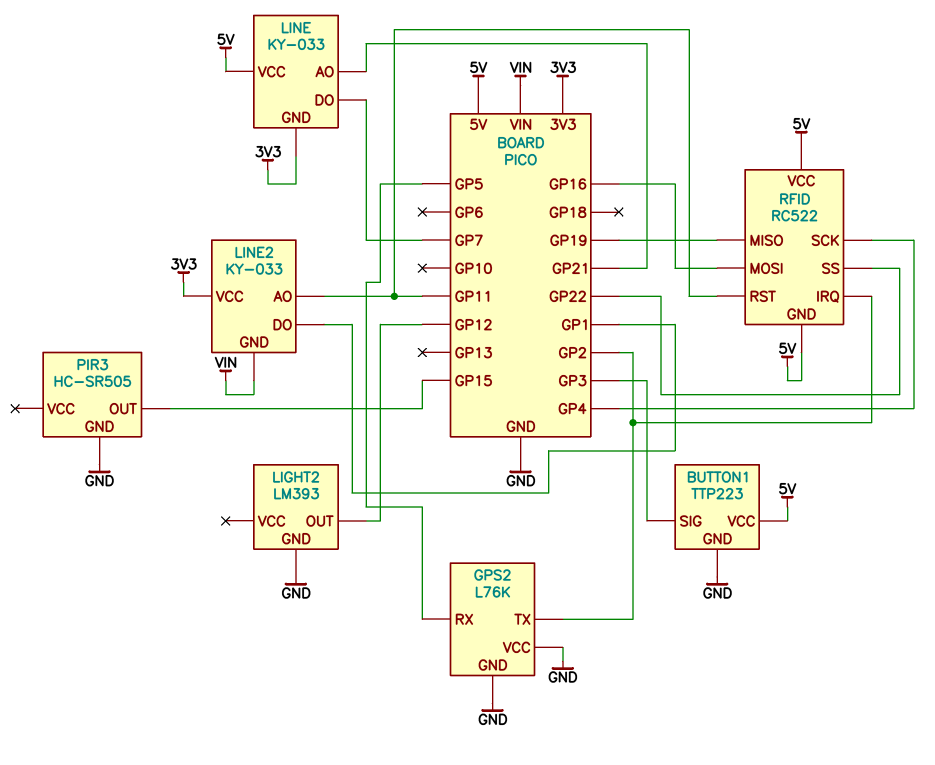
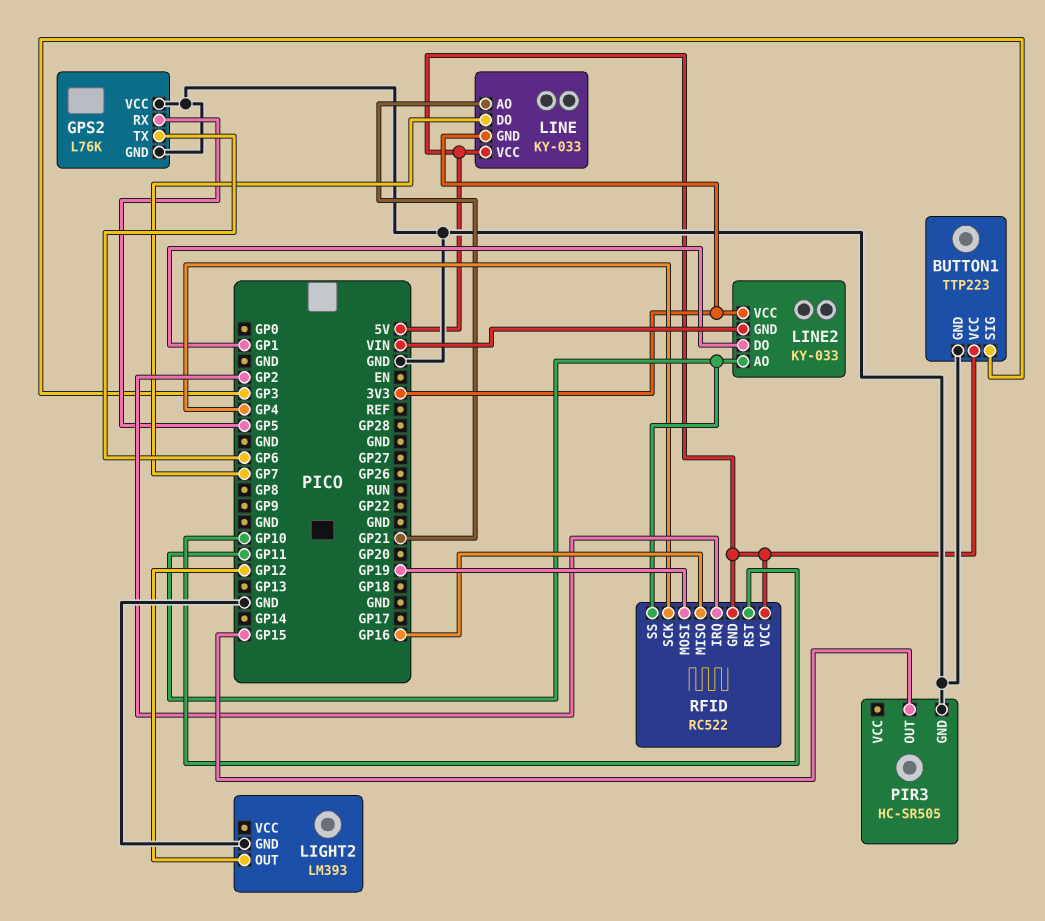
GPS2 pin TX: GP2 -> GP6
RFID pin MISO: GP19 -> GP16
RFID pin MOSI: GP16 -> GP19
RFID pin RST: GP11 -> GP10
RFID pin SS: GP22 -> GP11

